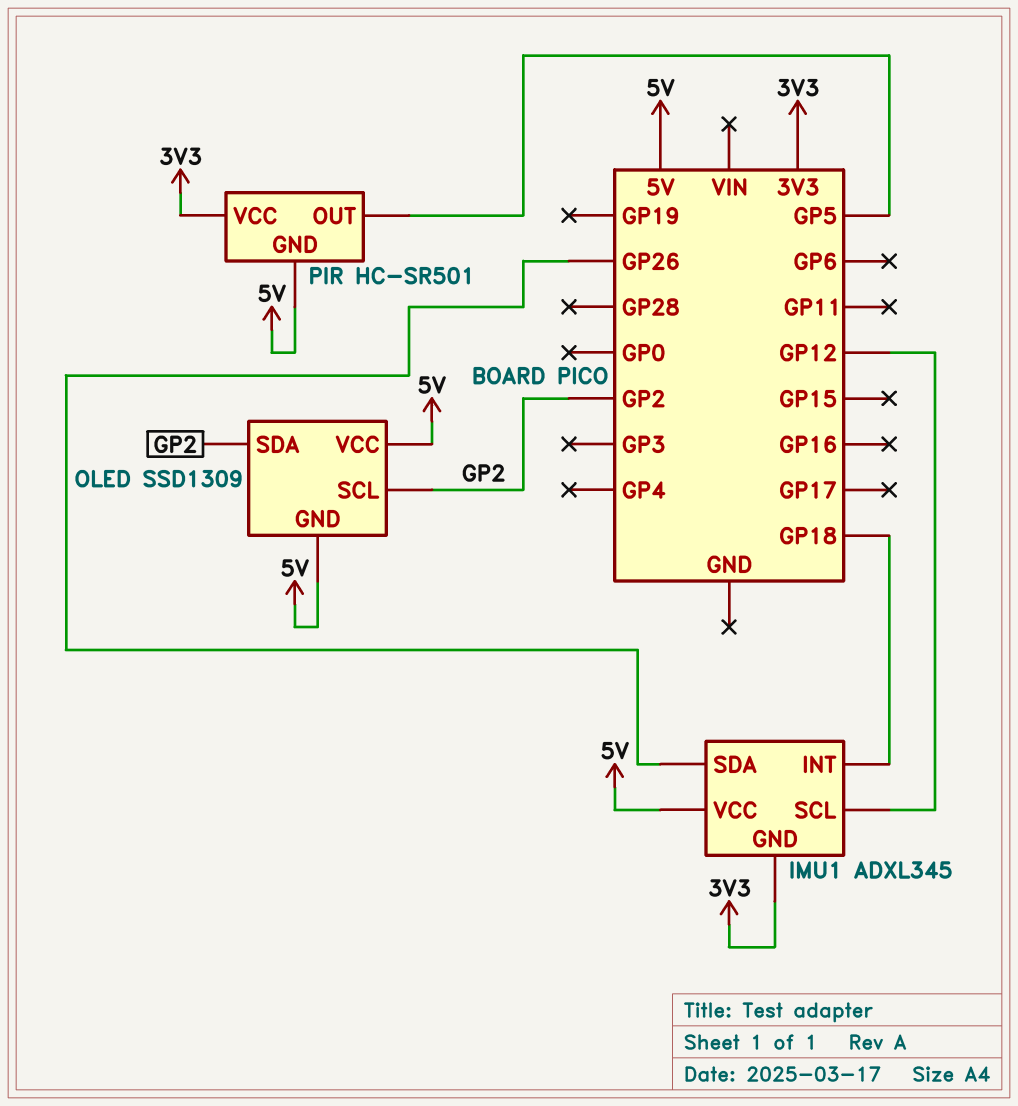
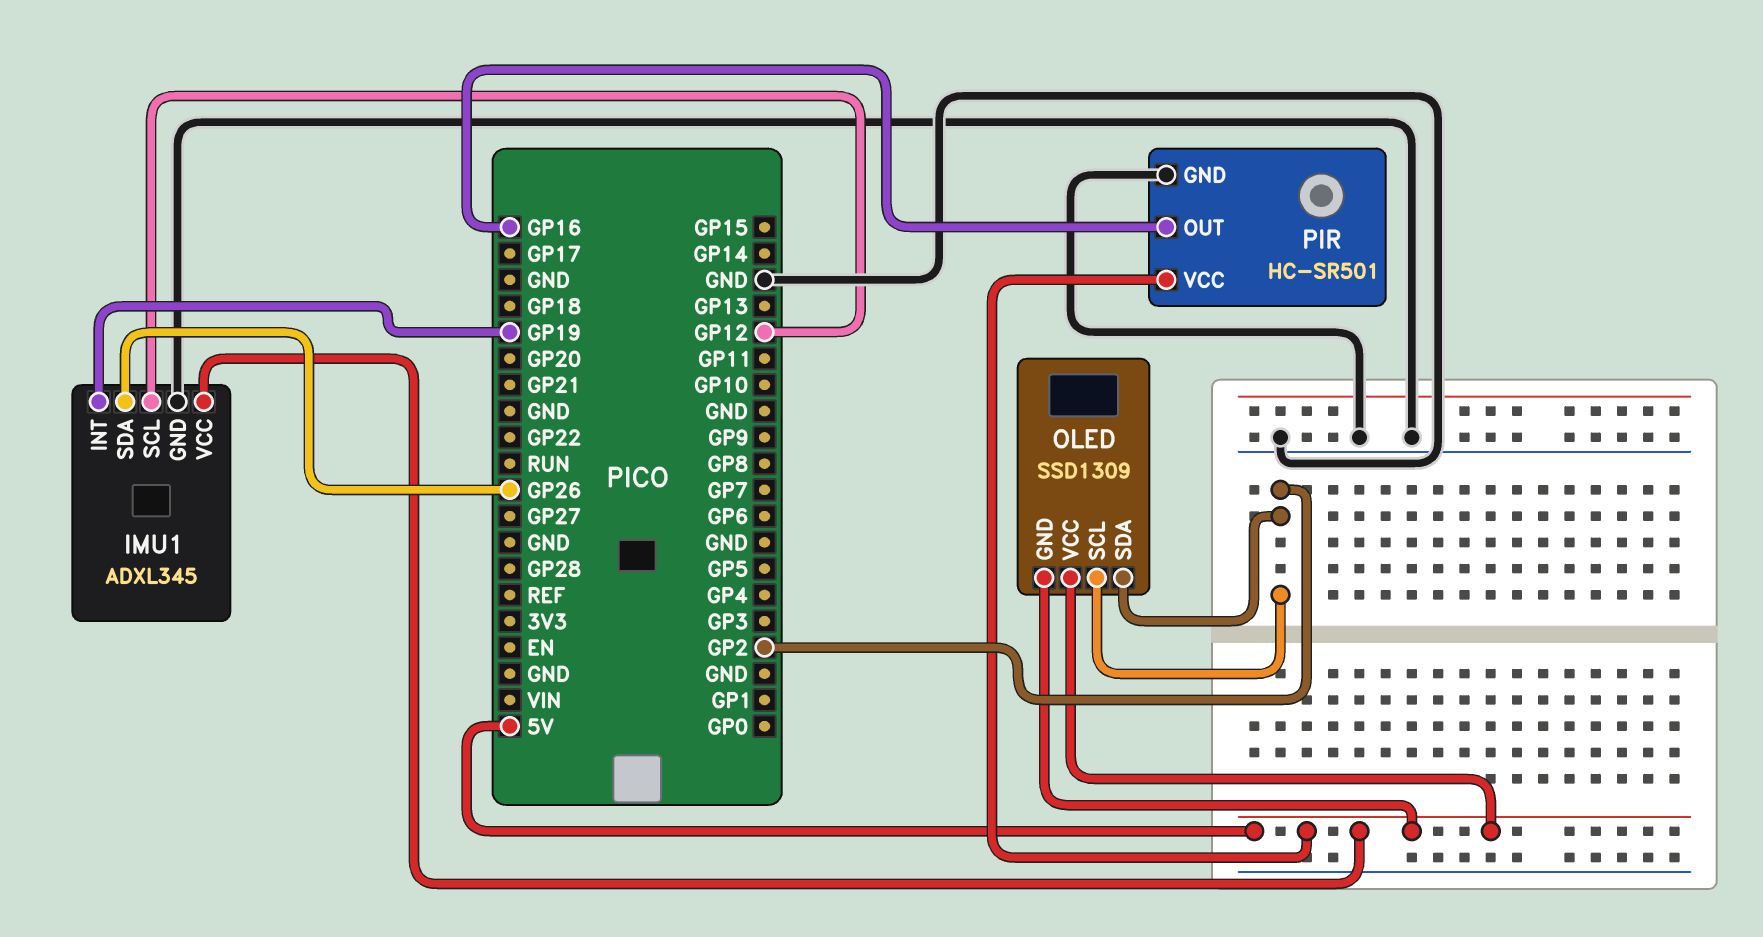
IMU1 pin GND: 3V3 -> GND
IMU1 pin INT: GP18 -> GP19
PIR pin GND: 5V -> GND
PIR pin OUT: GP5 -> GP16
PIR pin VCC: 3V3 -> 5V

